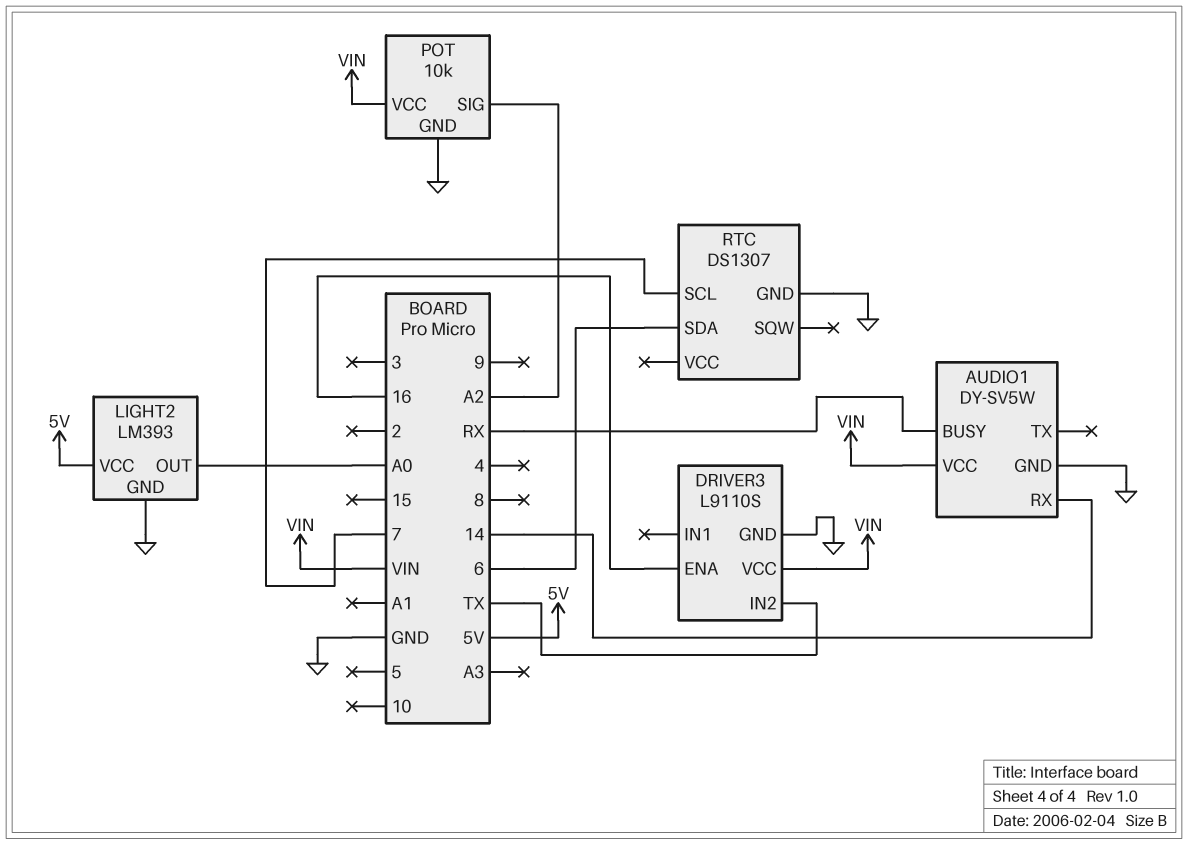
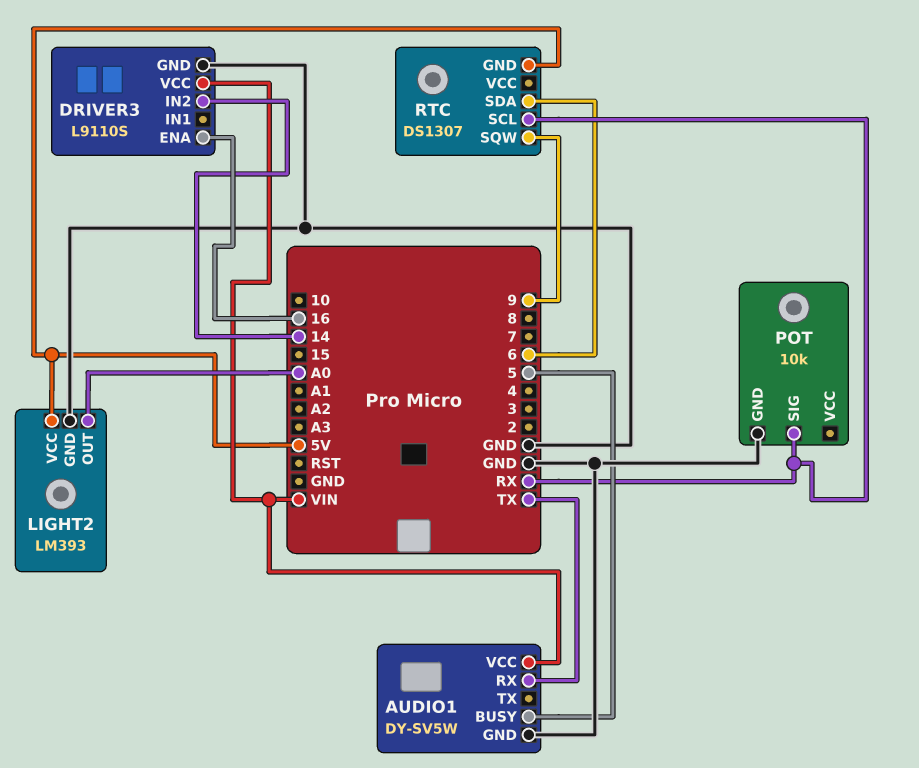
AUDIO1 pin BUSY: RX -> 5
AUDIO1 pin RX: 14 -> TX
DRIVER3 pin IN2: TX -> 14
POT pin SIG: A2 -> RX
POT pin VCC: VIN -> none
RTC pin GND: GND -> 5V
RTC pin SCL: 7 -> RX
RTC pin SQW: none -> 9

